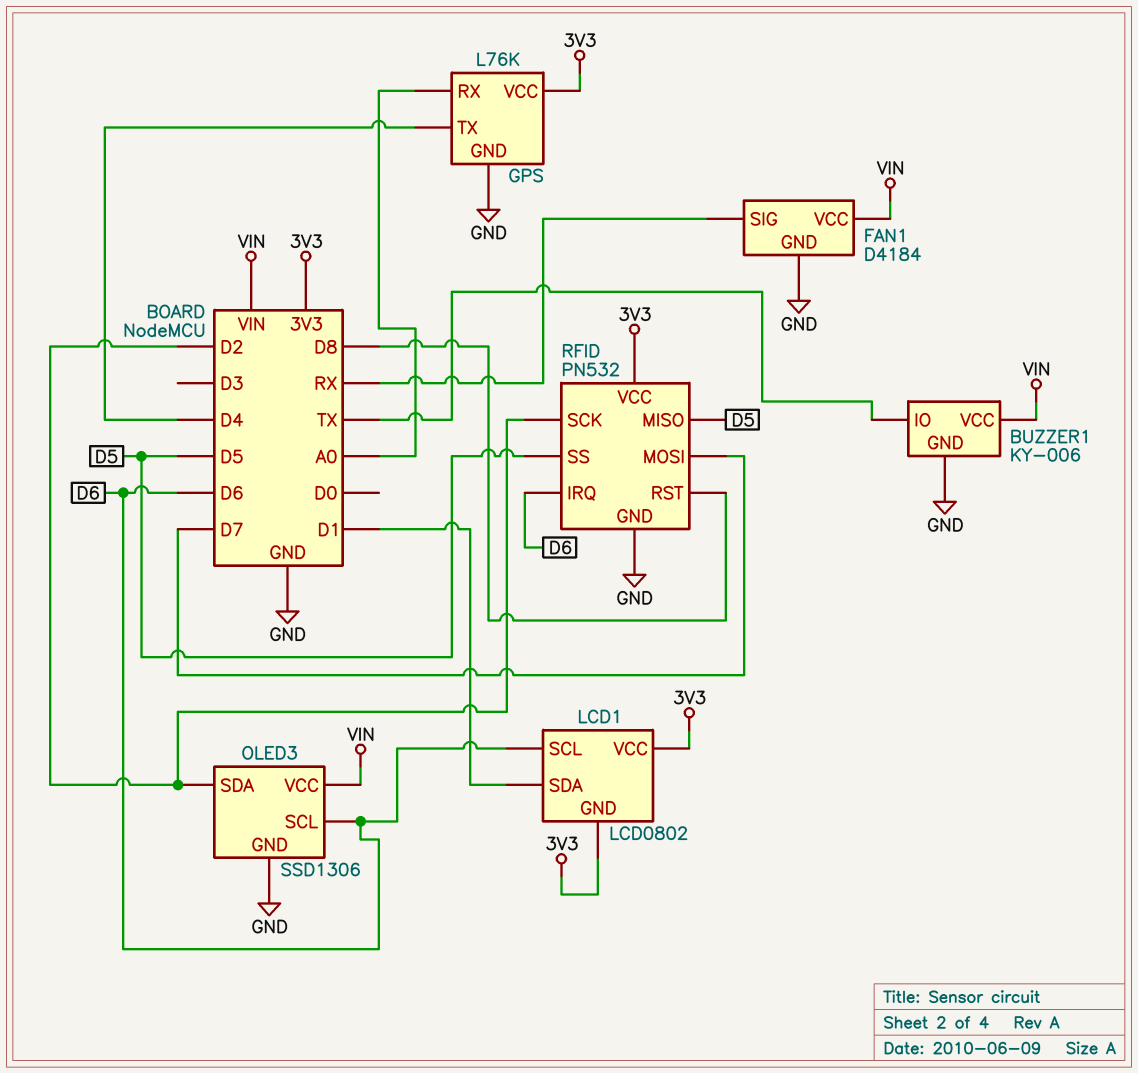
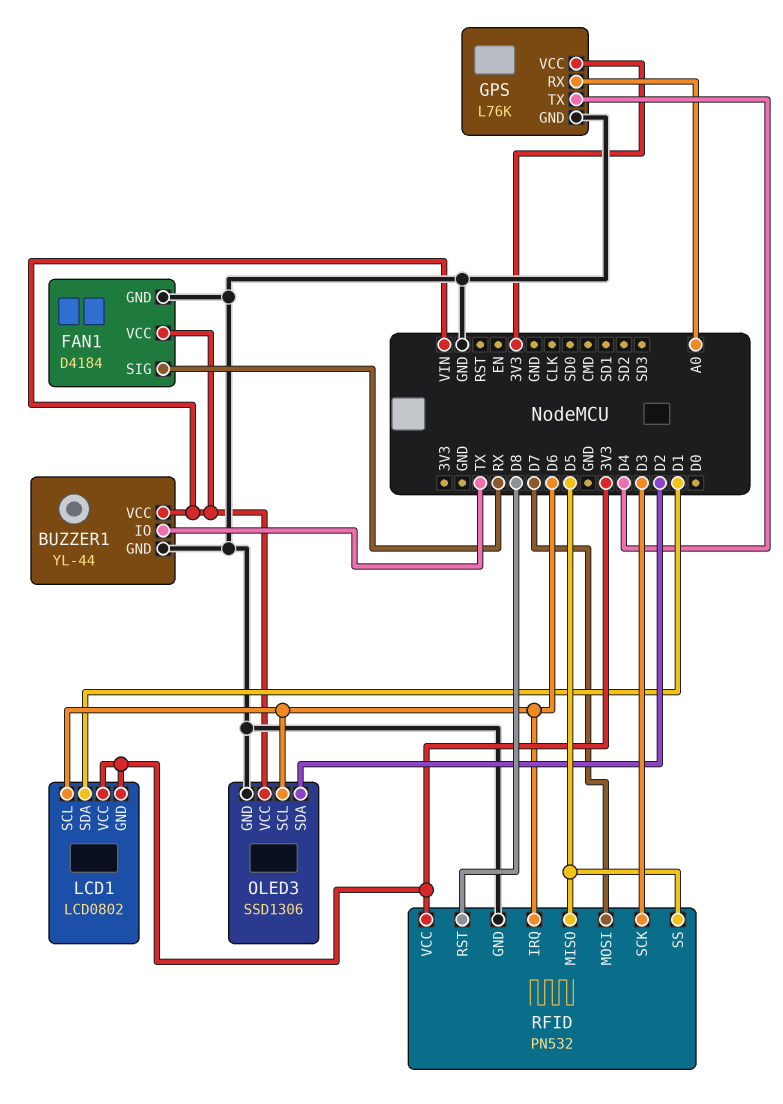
BUZZER1: KY-006 -> YL-44
RFID pin SCK: D2 -> D3

